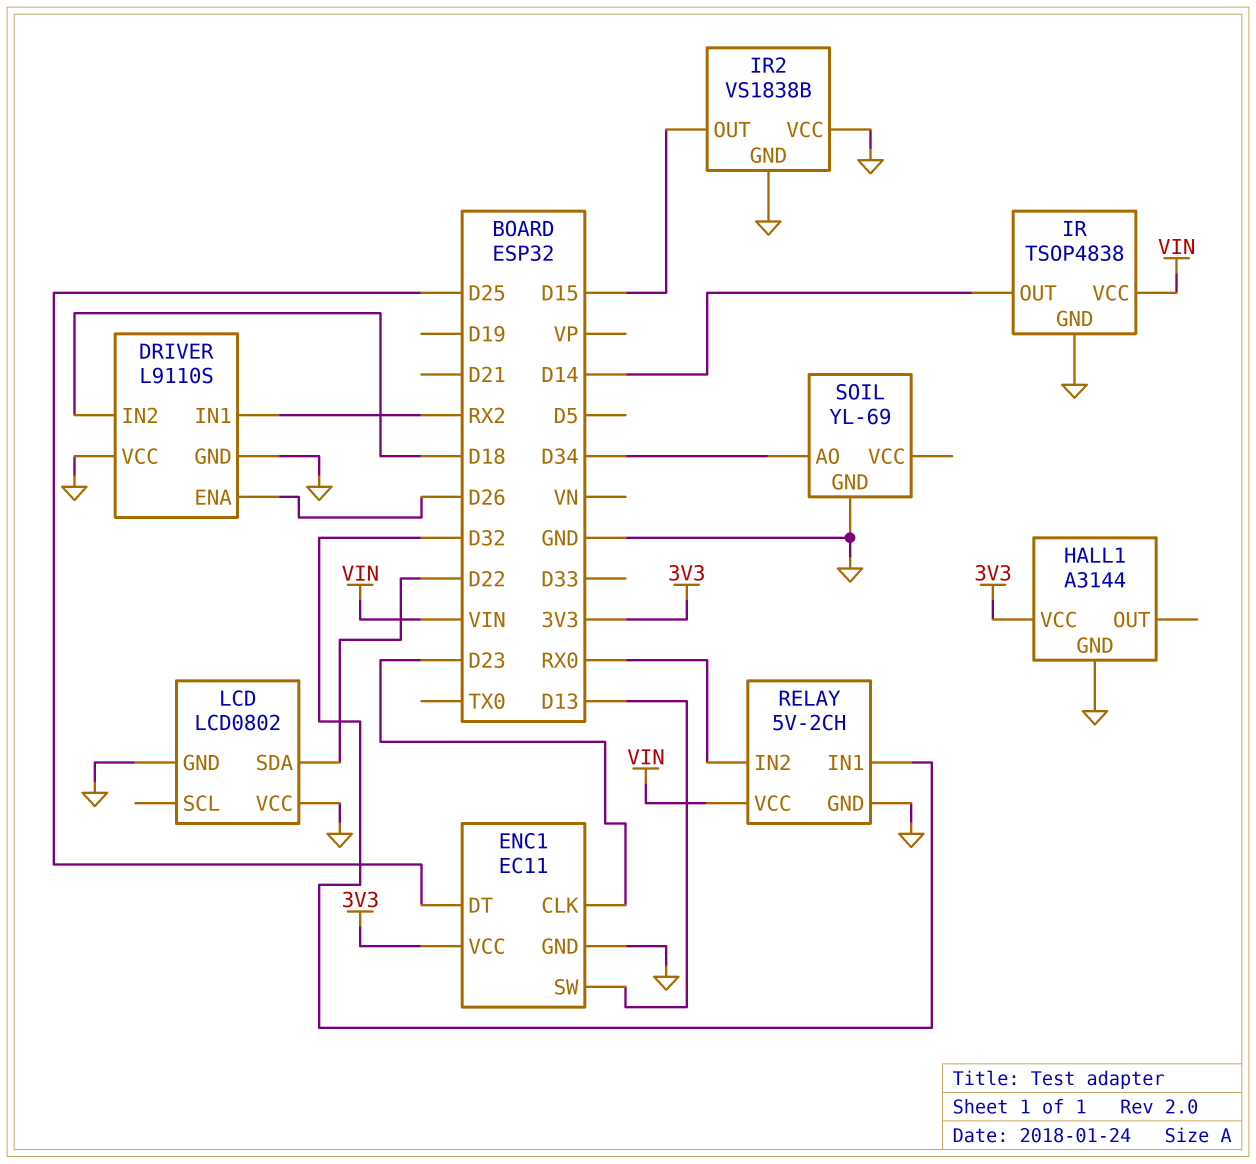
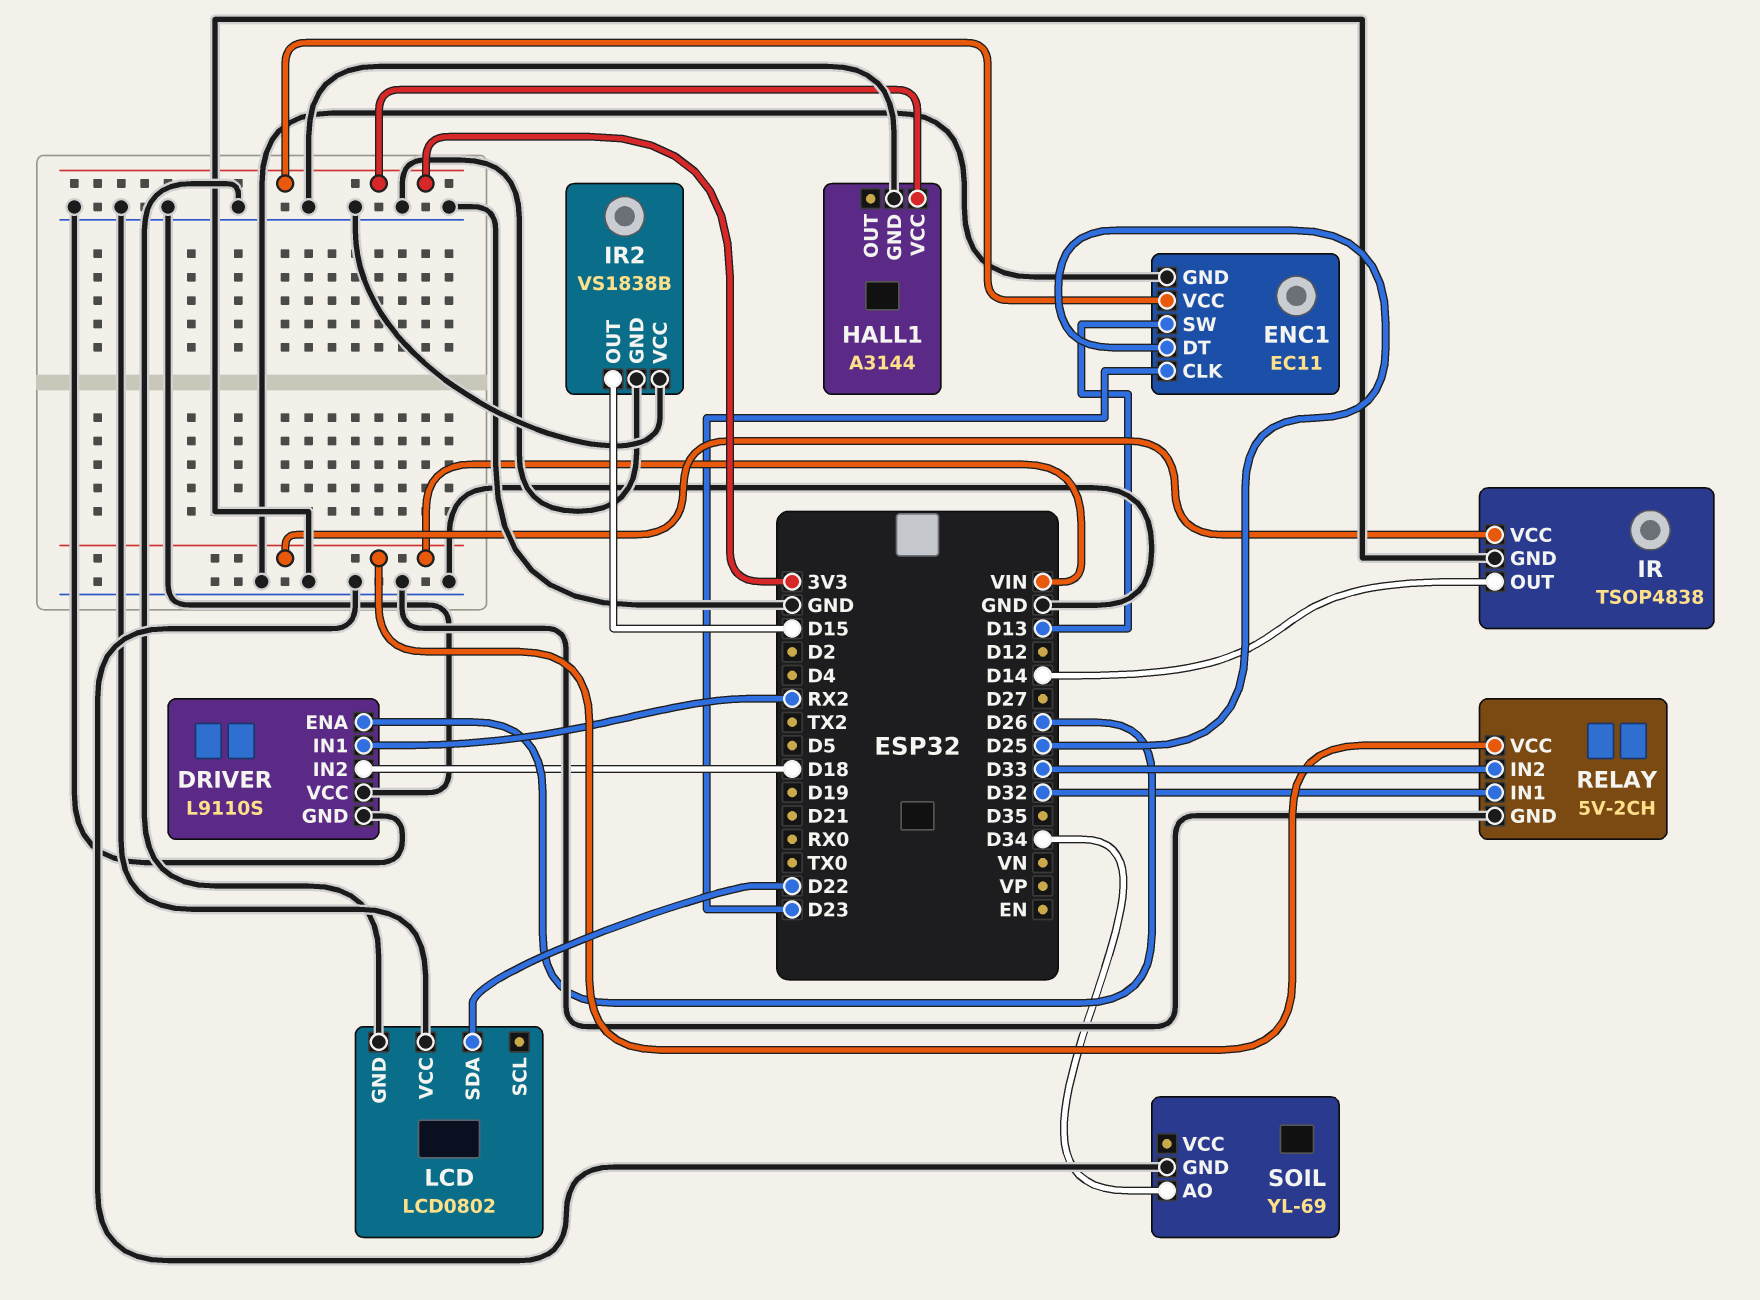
RELAY pin IN2: RX0 -> D33

